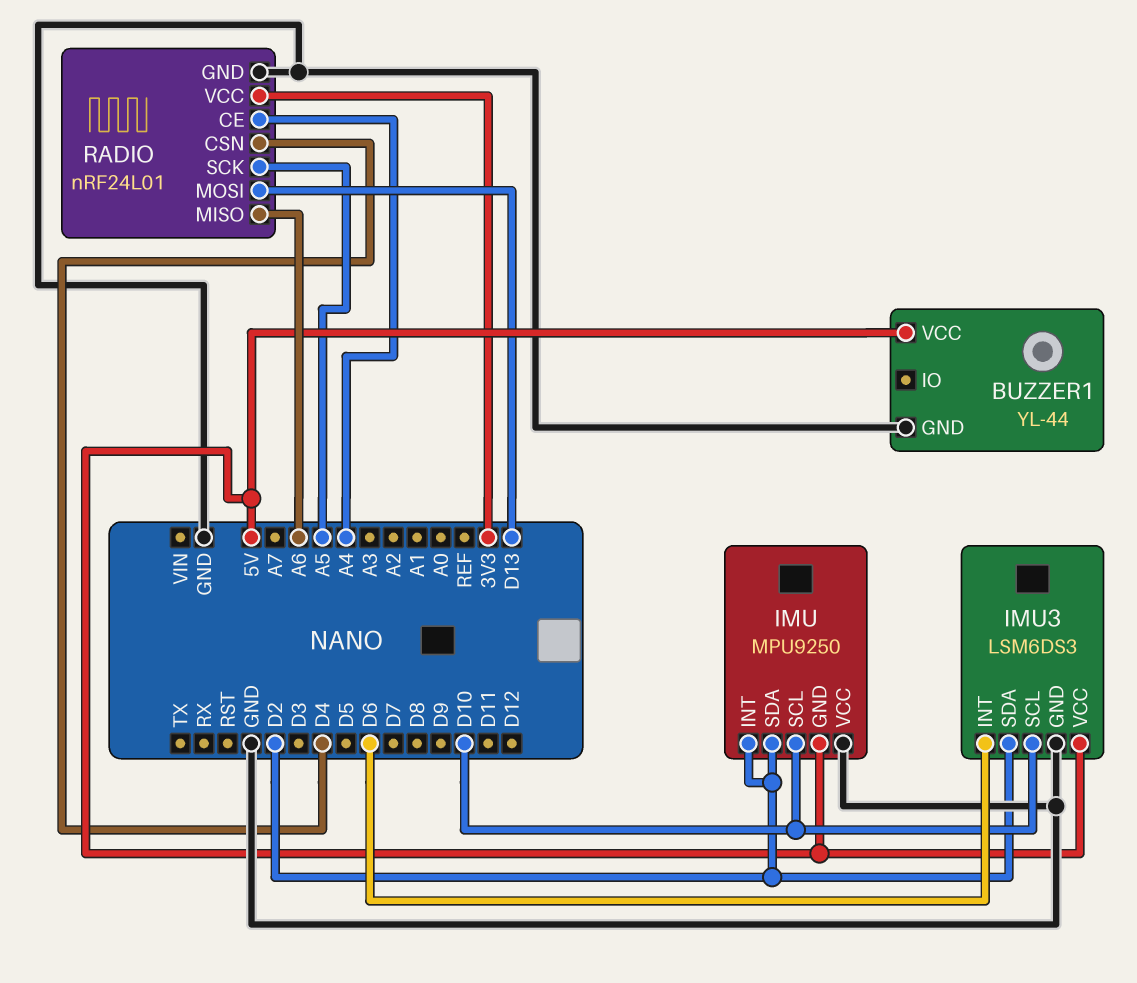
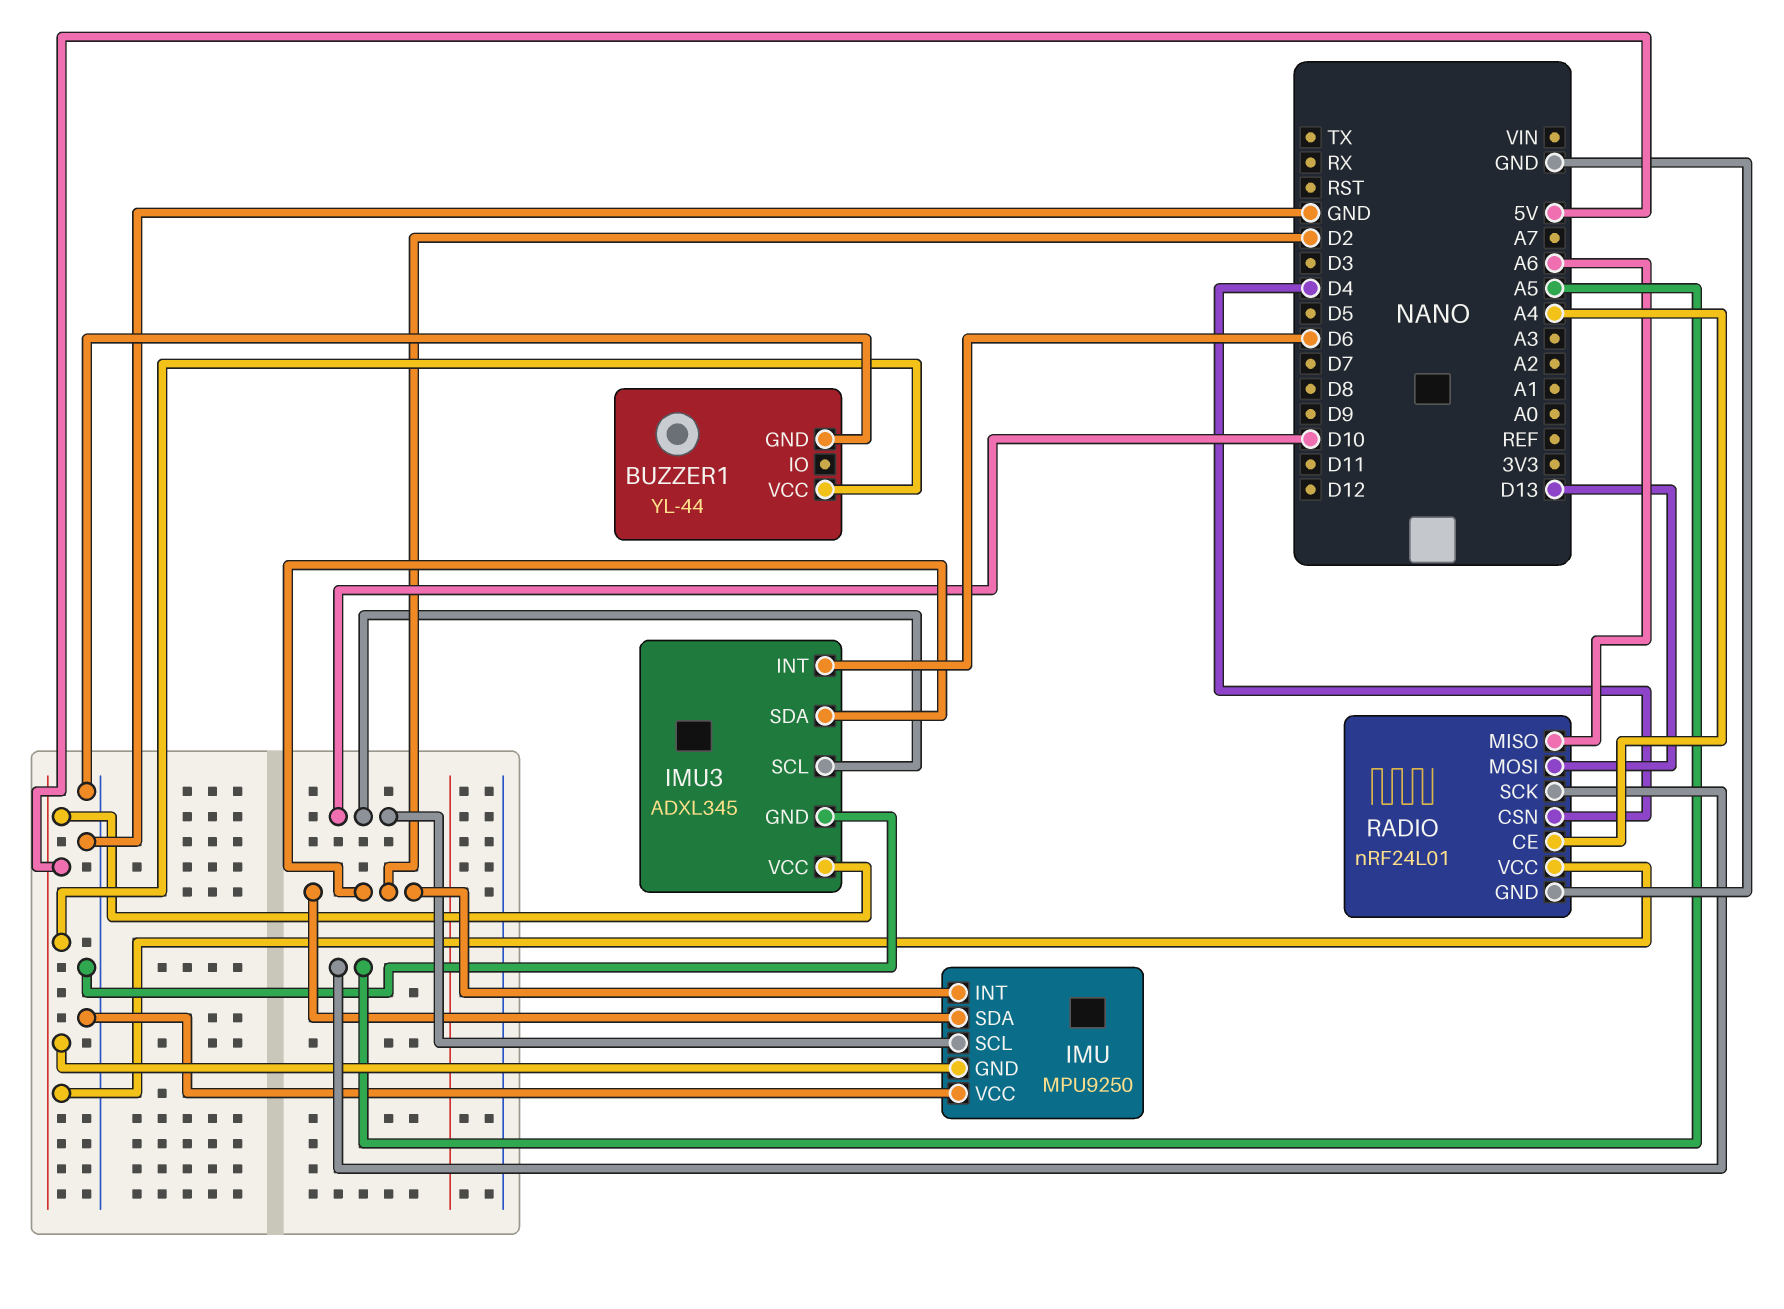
IMU3: LSM6DS3 -> ADXL345
RADIO pin VCC: 3V3 -> 5V

